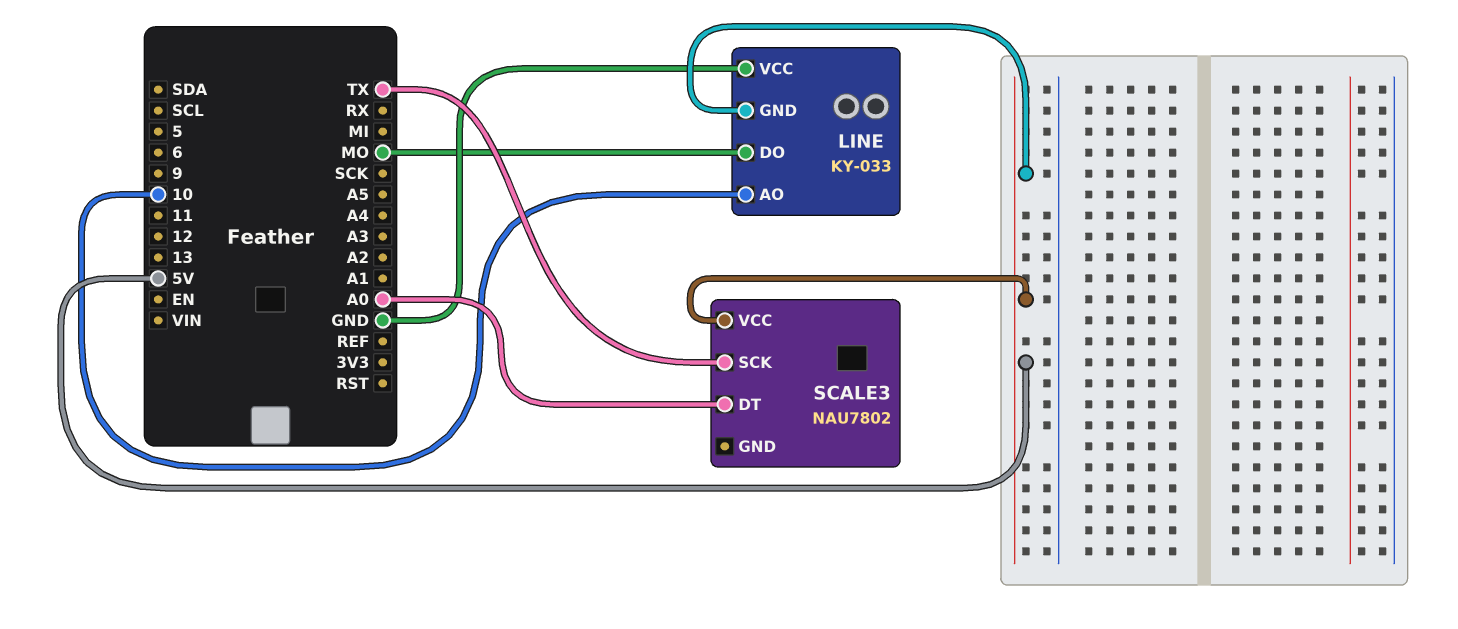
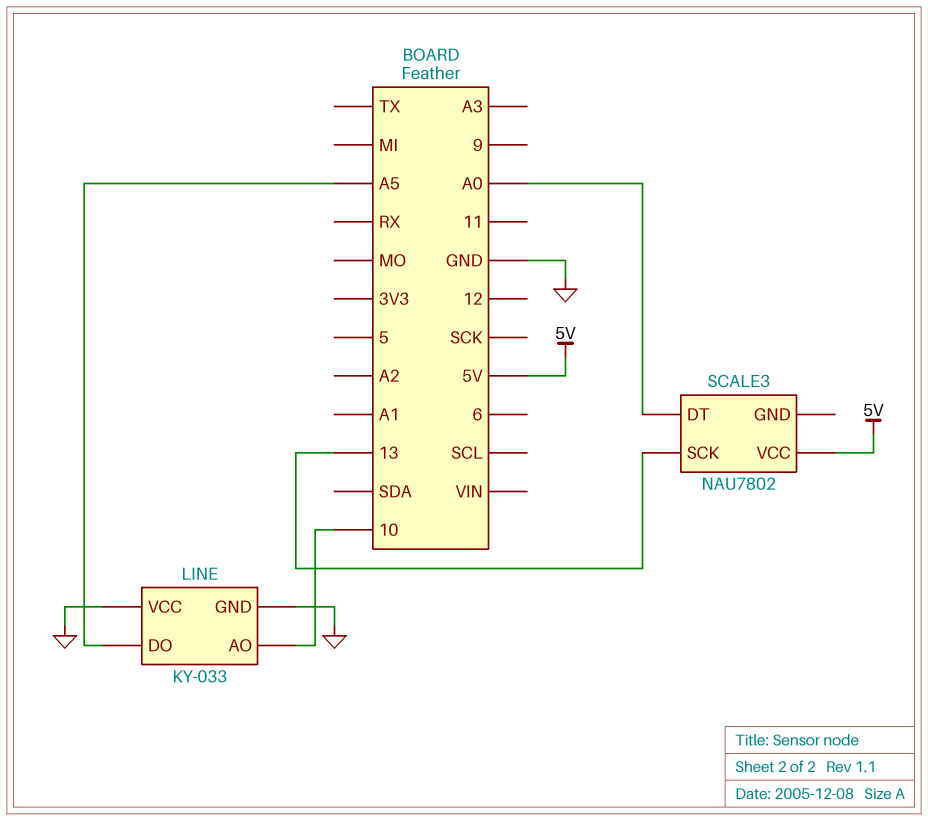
LINE pin DO: MO -> A5
LINE pin GND: 5V -> GND
SCALE3 pin SCK: TX -> 13

